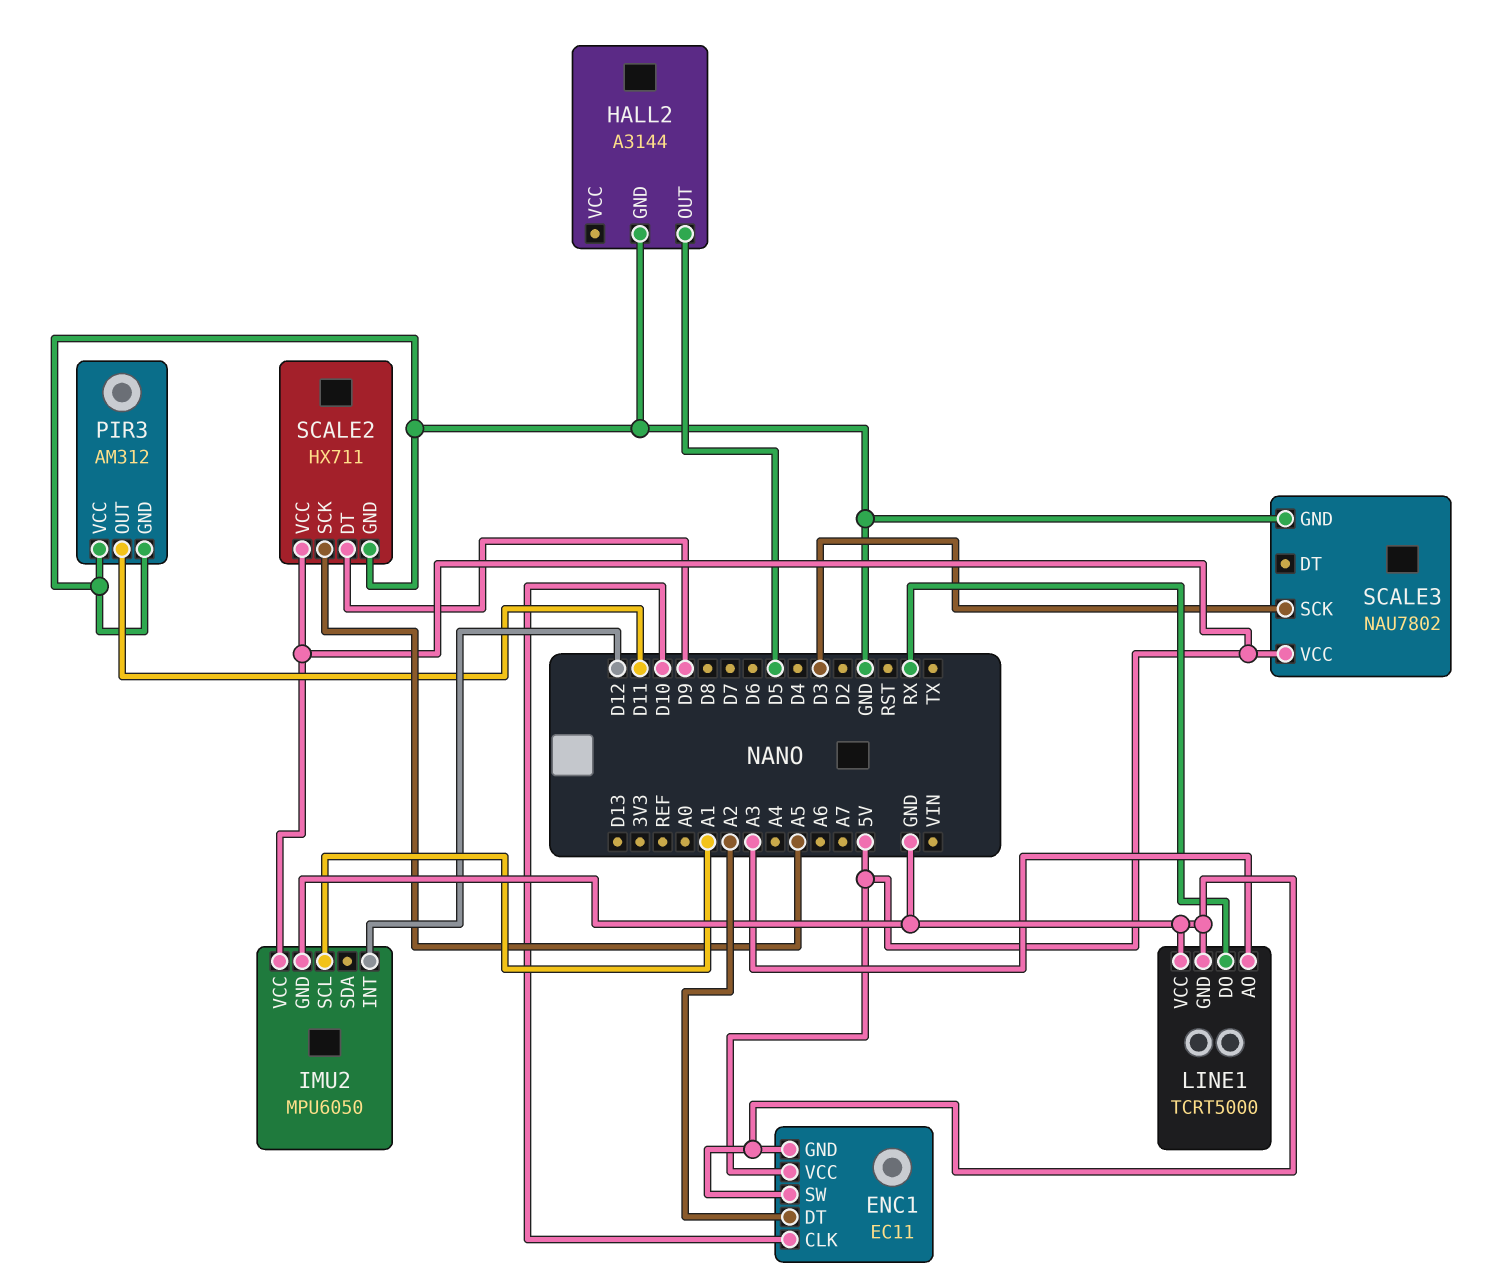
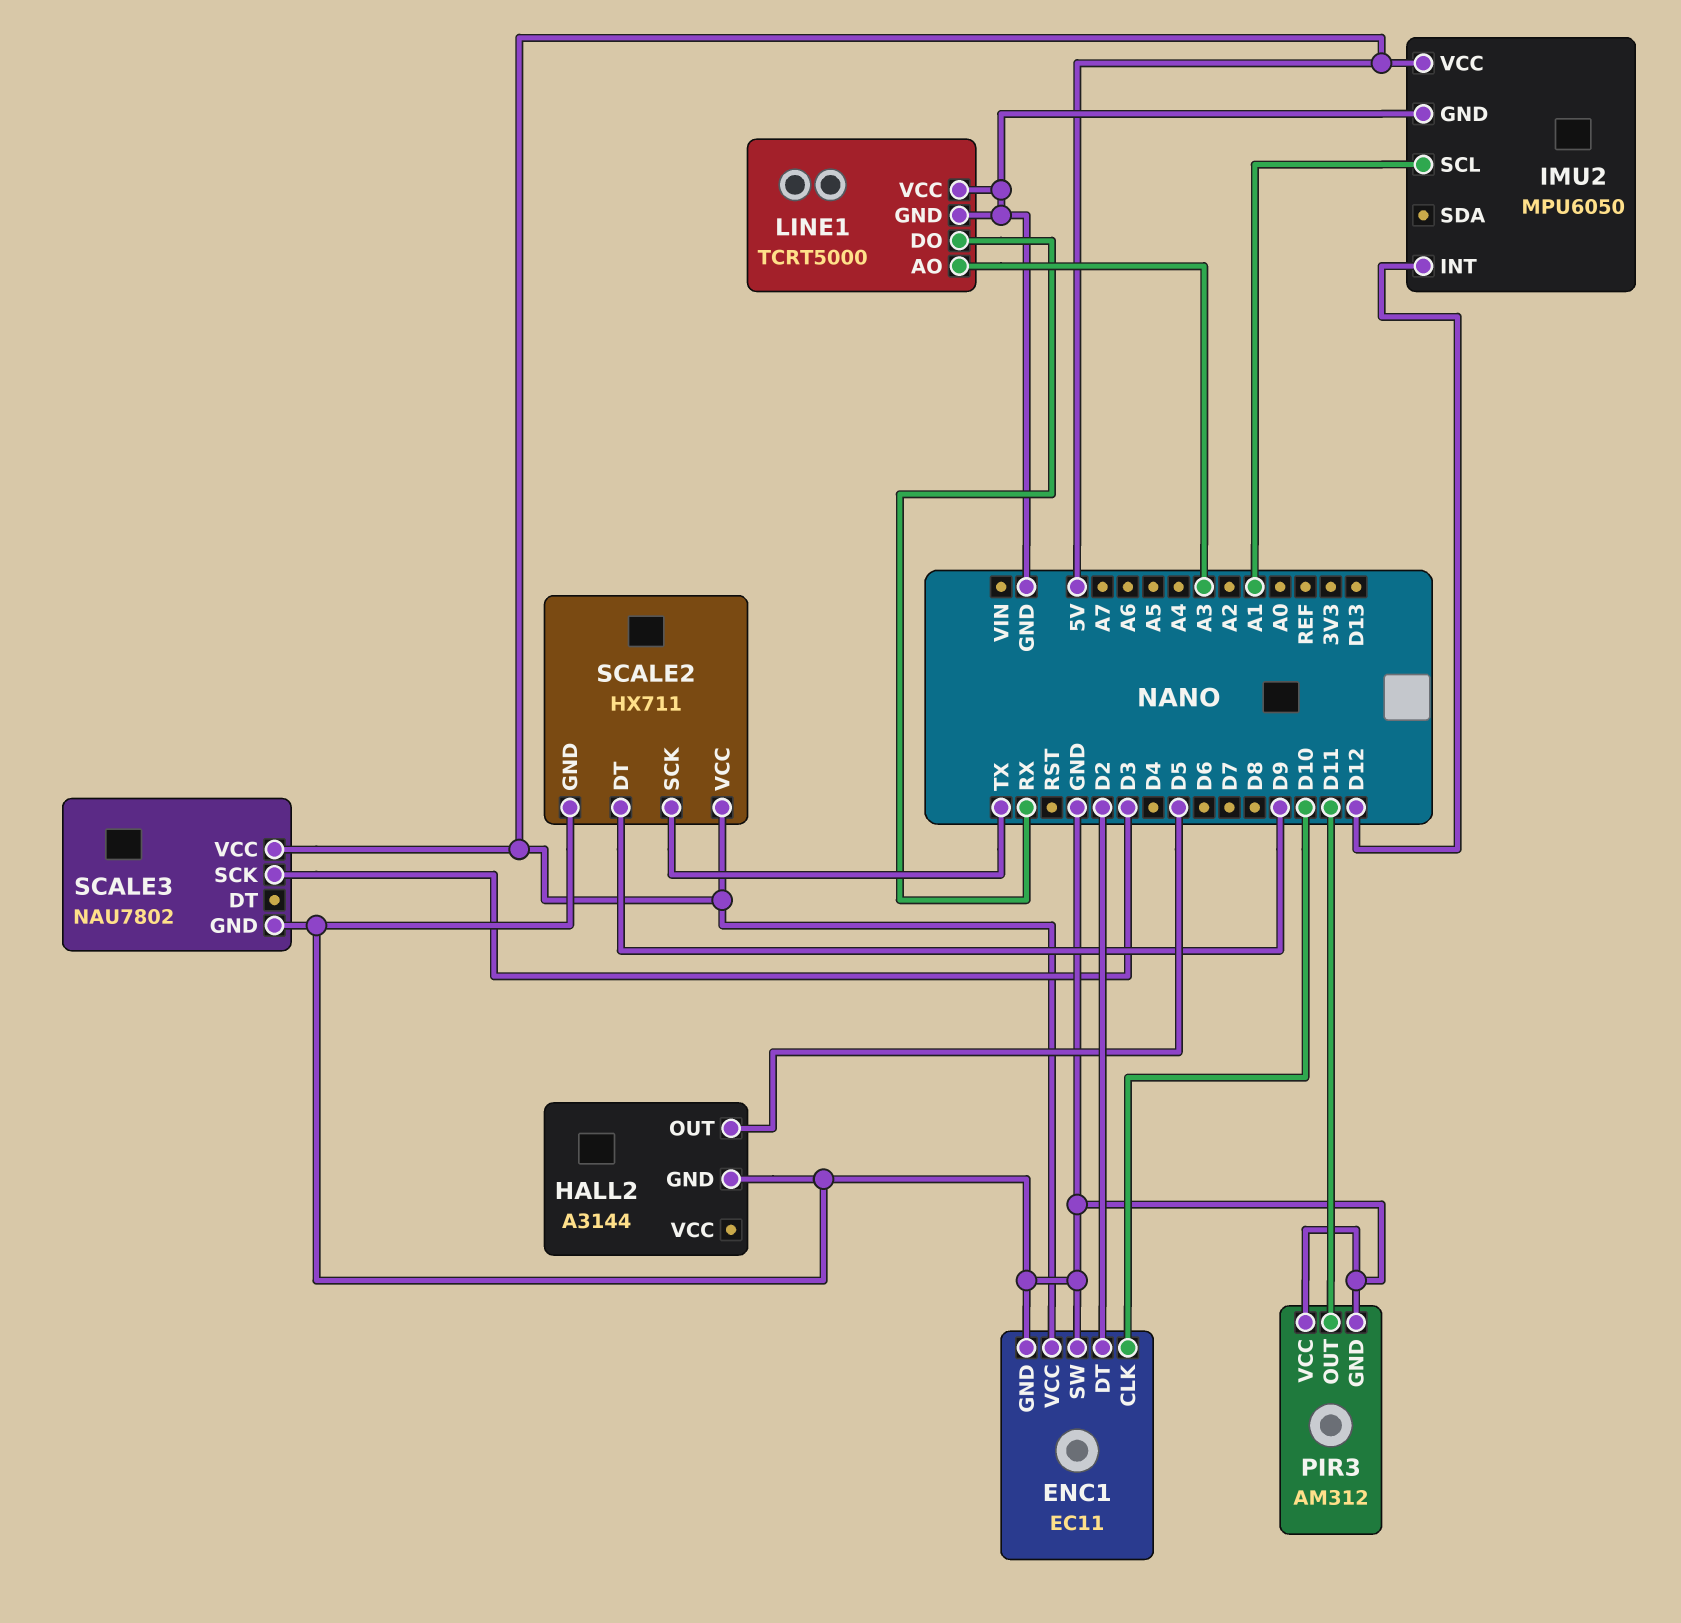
ENC1 pin DT: A2 -> D2
SCALE2 pin SCK: A5 -> TX

